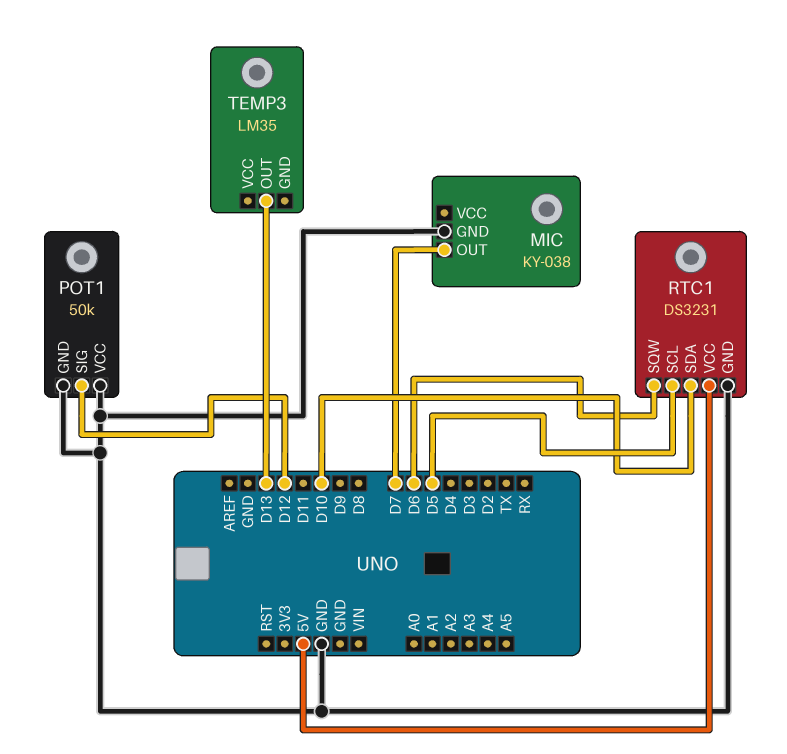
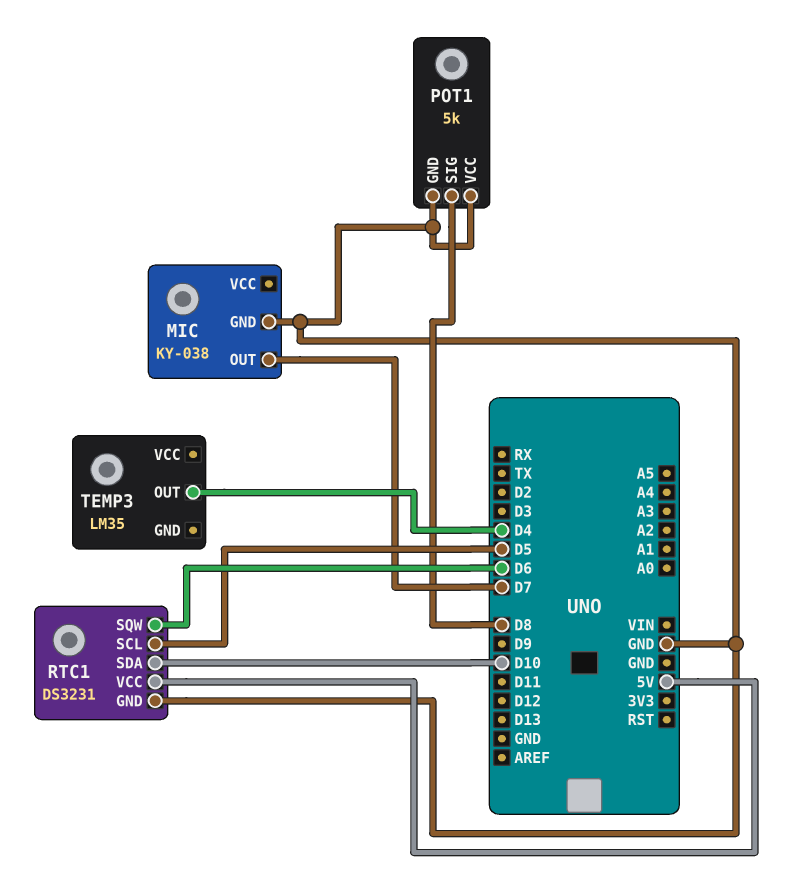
POT1: 50k -> 5k
POT1 pin SIG: D12 -> D8
TEMP3 pin OUT: D13 -> D4

